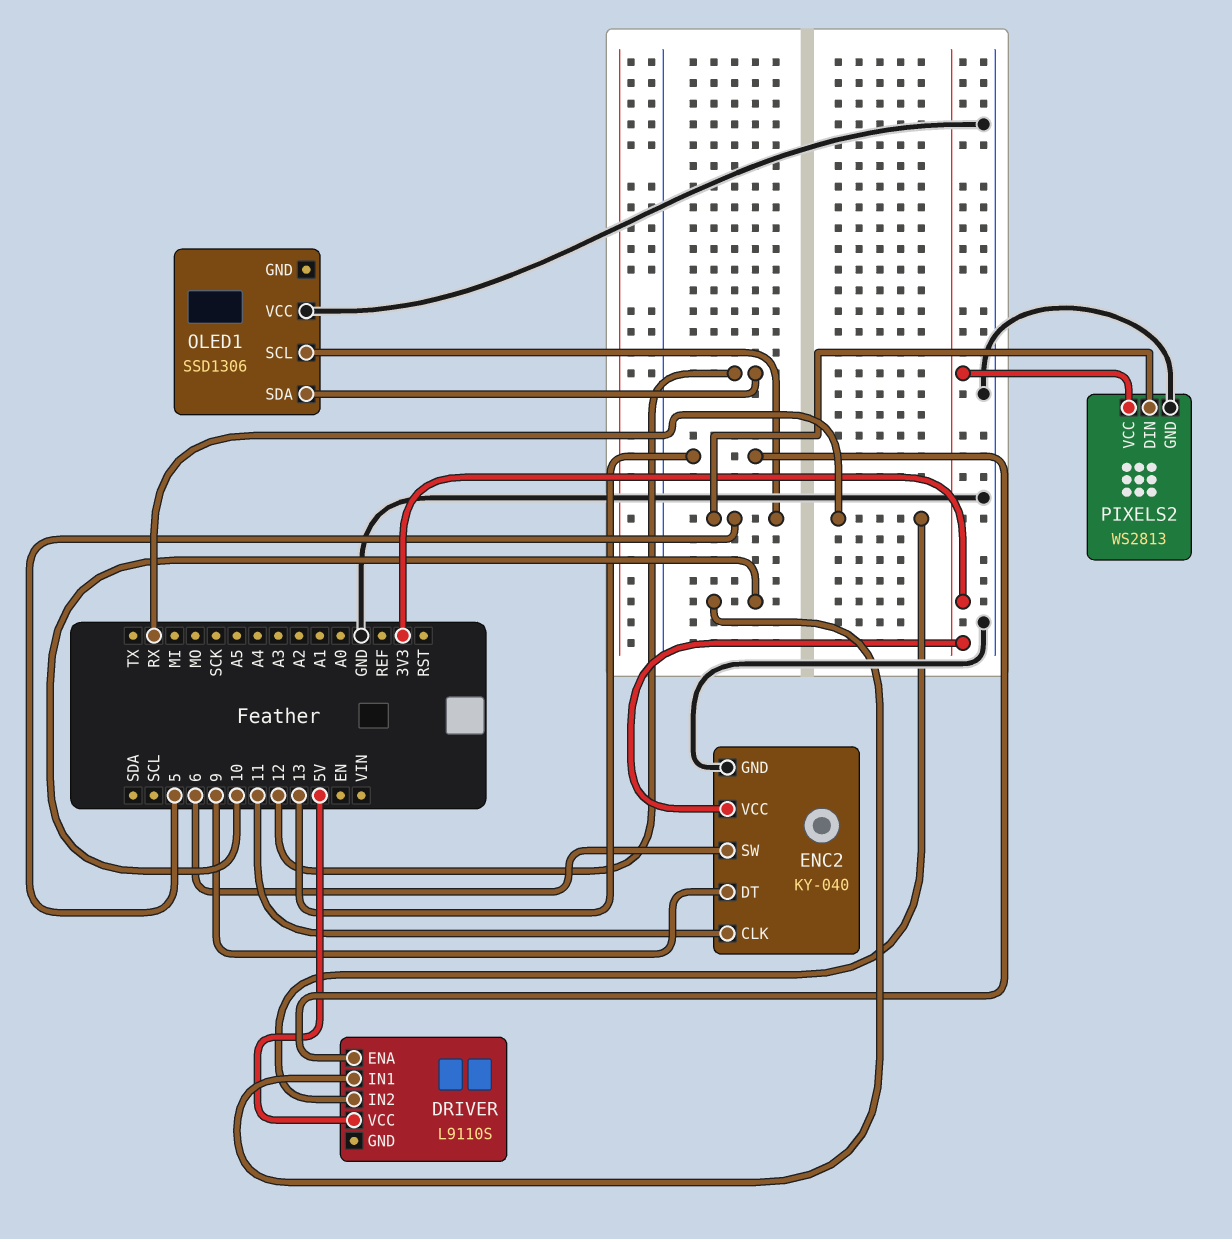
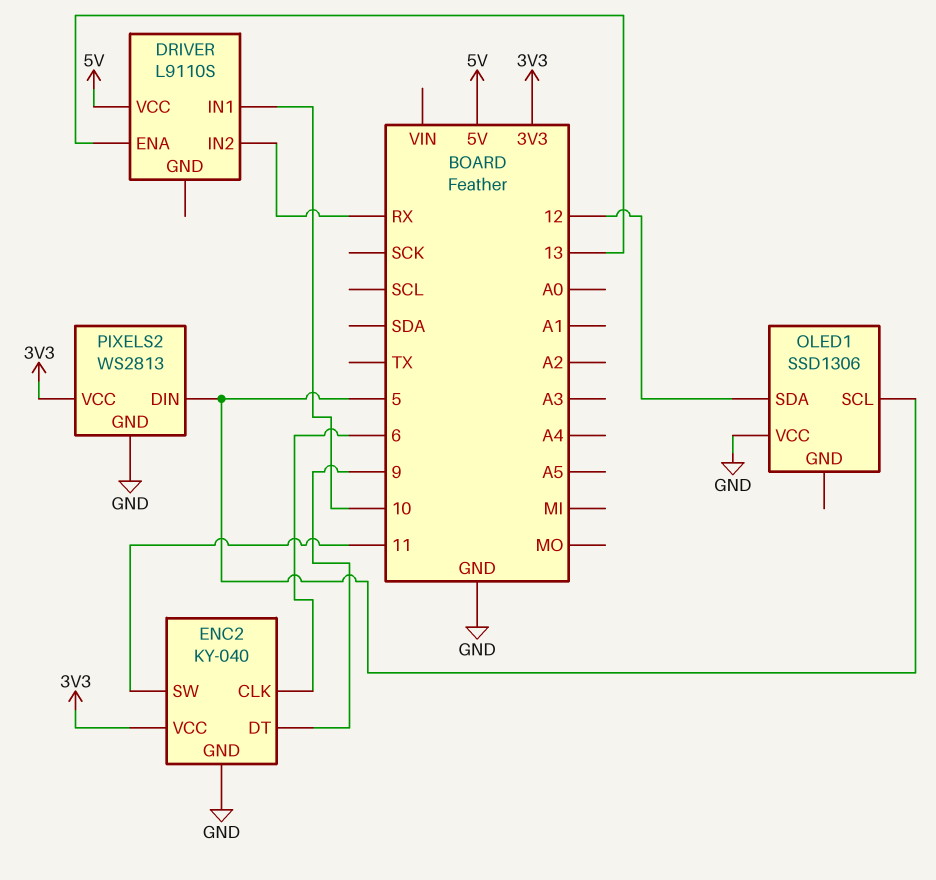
ENC2 pin CLK: 11 -> 6
ENC2 pin SW: 6 -> 11

